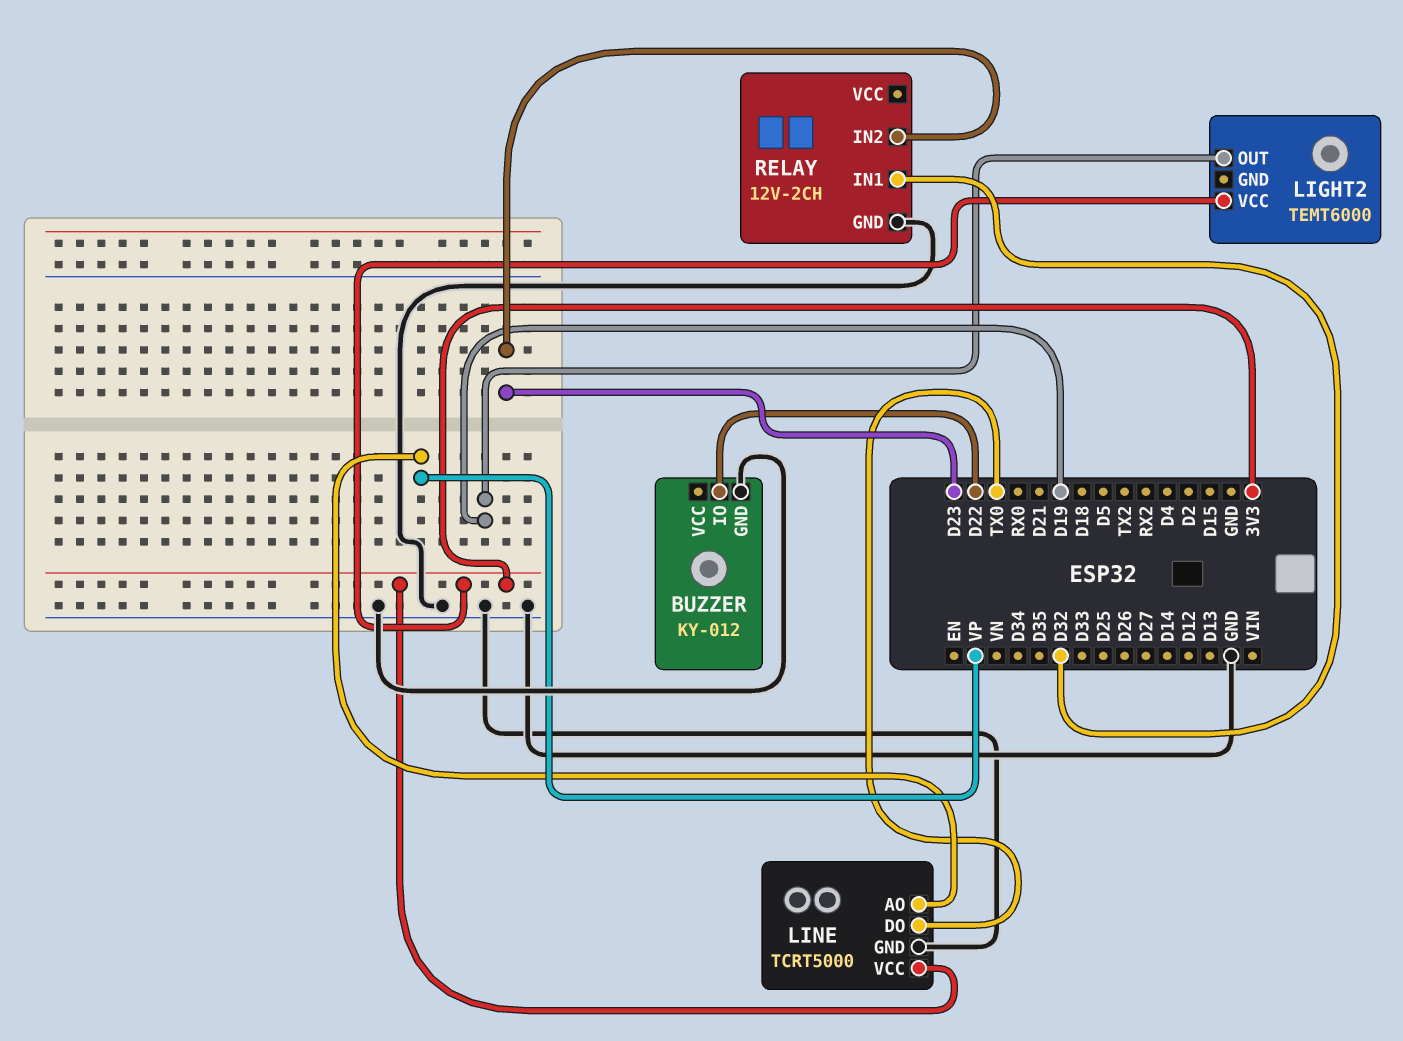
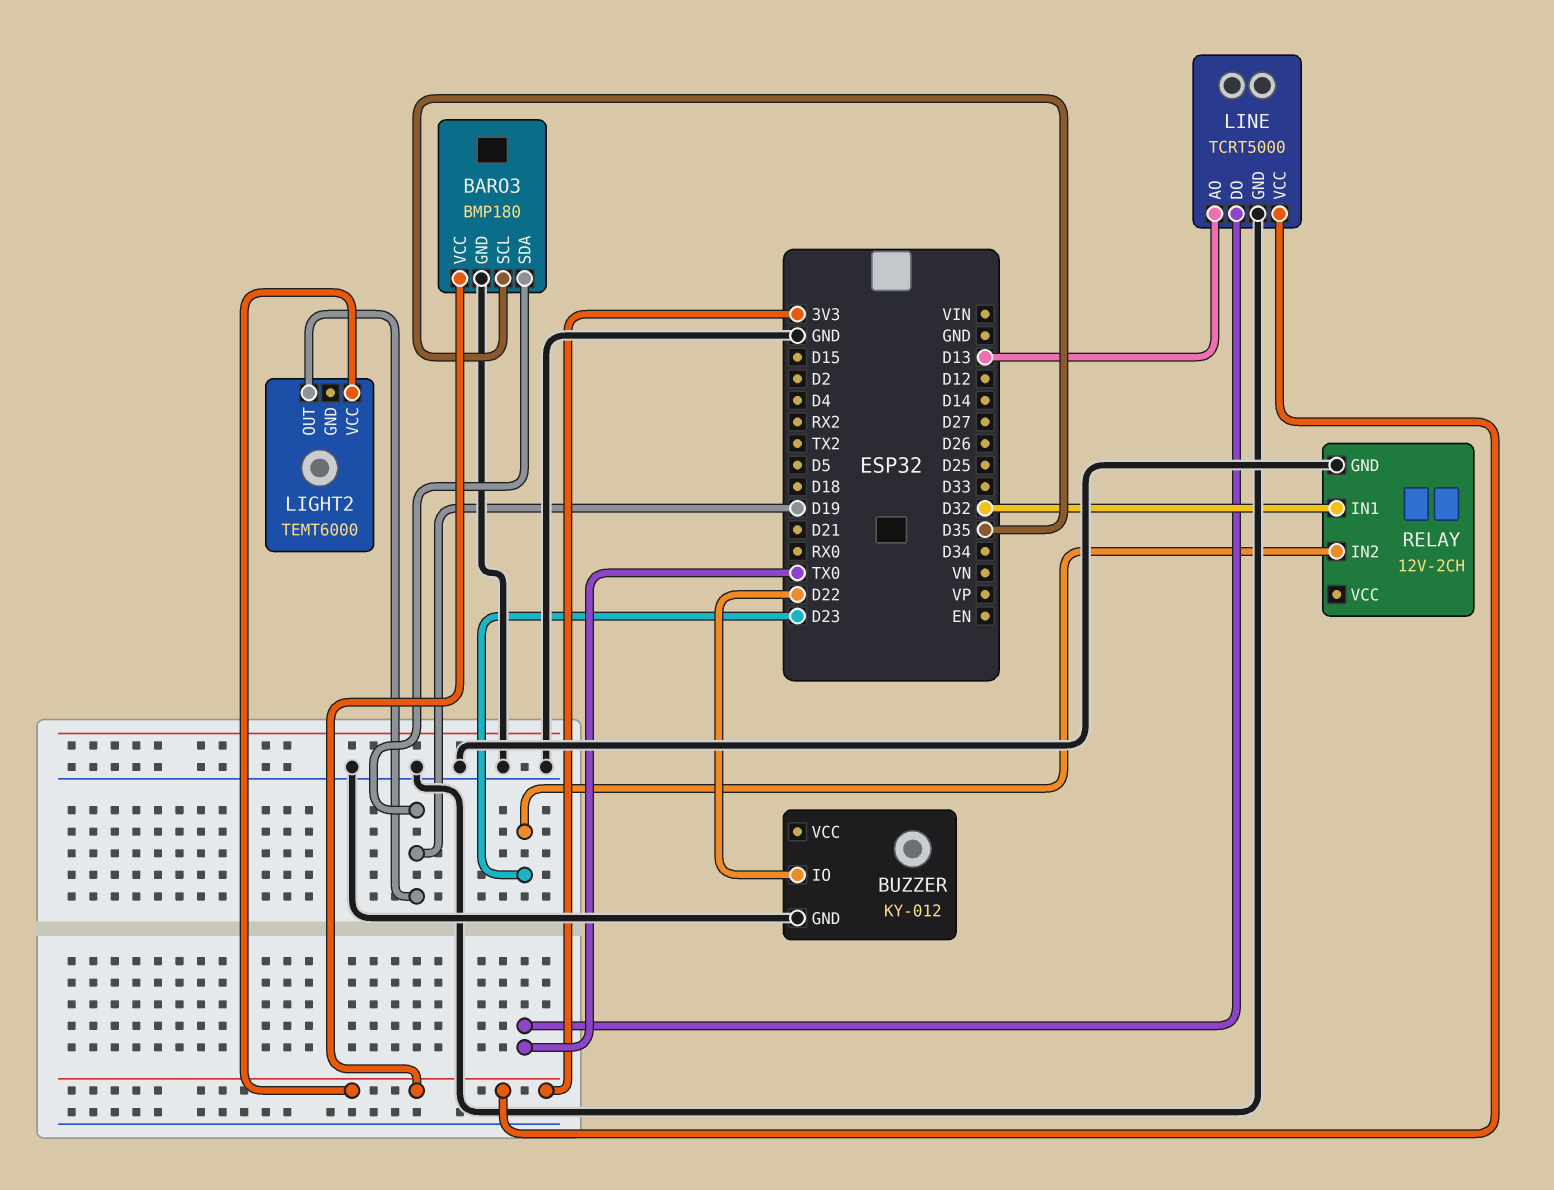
BARO3: none -> BMP180
BARO3 pin GND: none -> GND
BARO3 pin SCL: none -> D35
BARO3 pin SDA: none -> D19
BARO3 pin VCC: none -> 3V3
LINE pin AO: VP -> D13

